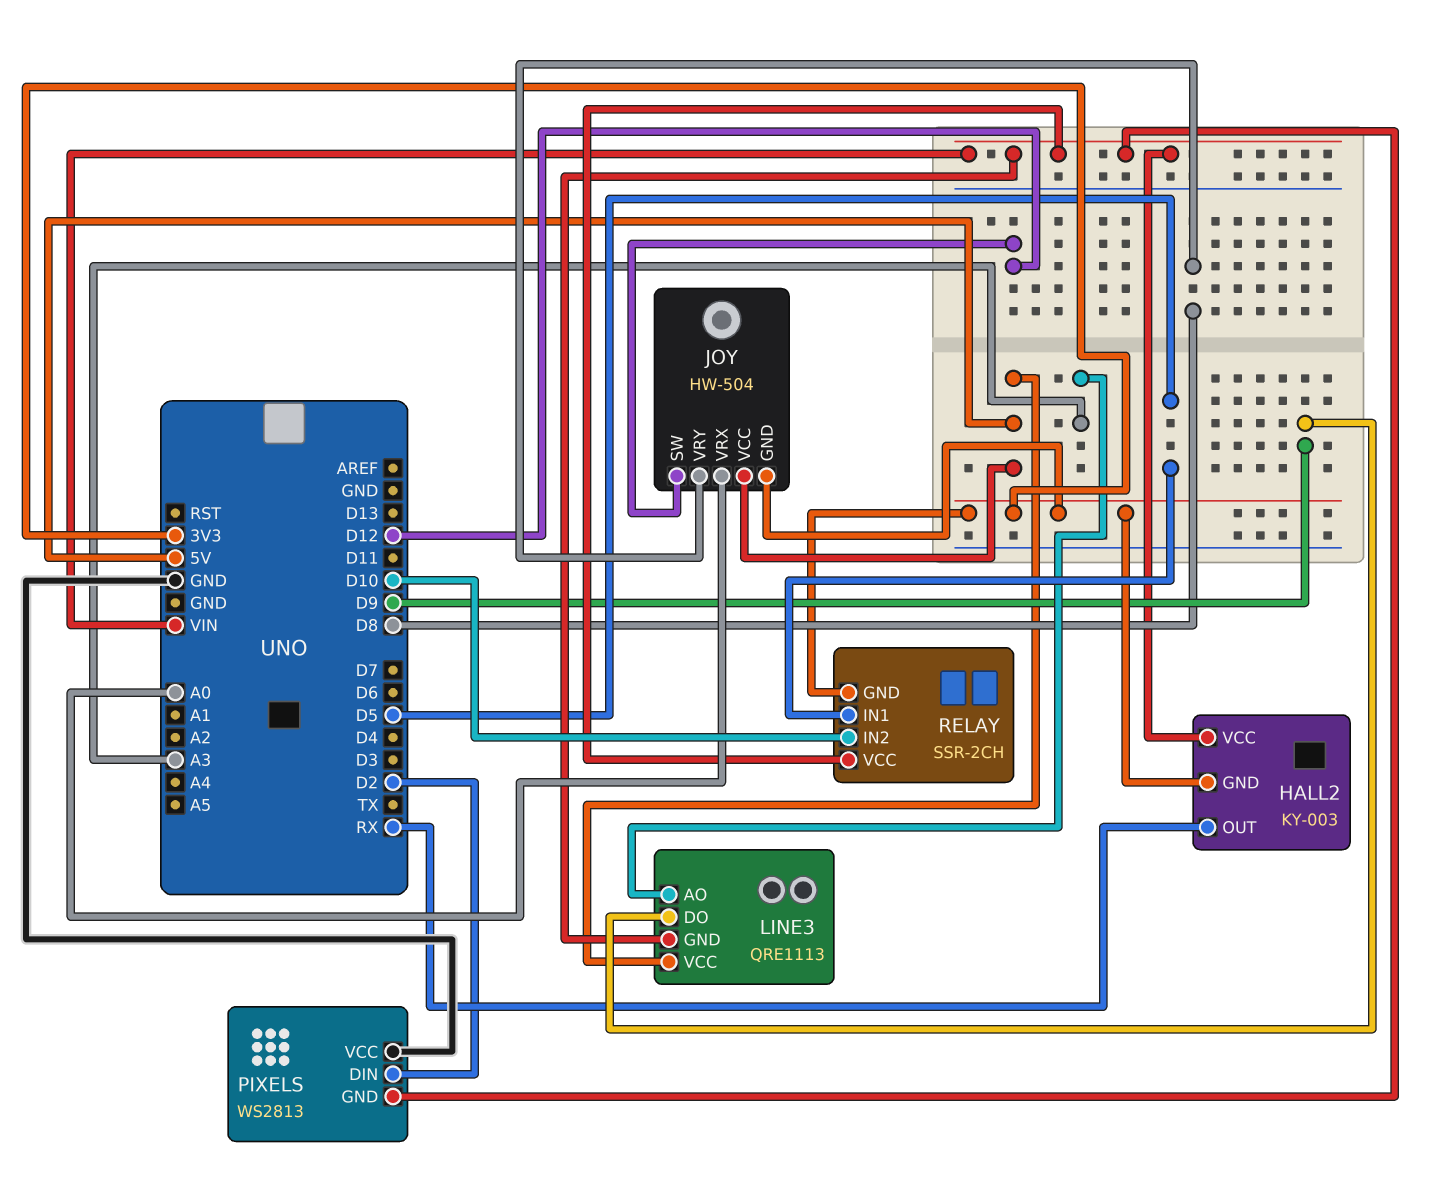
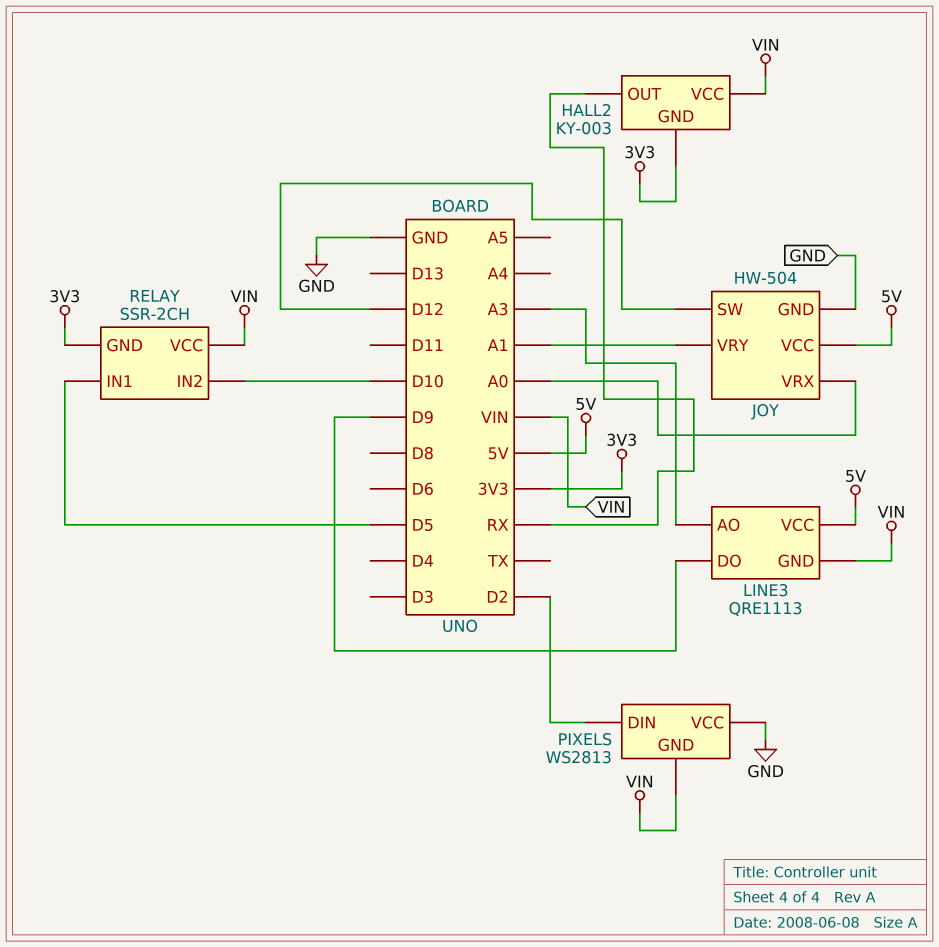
JOY pin GND: 3V3 -> GND
JOY pin VRY: D8 -> A1

